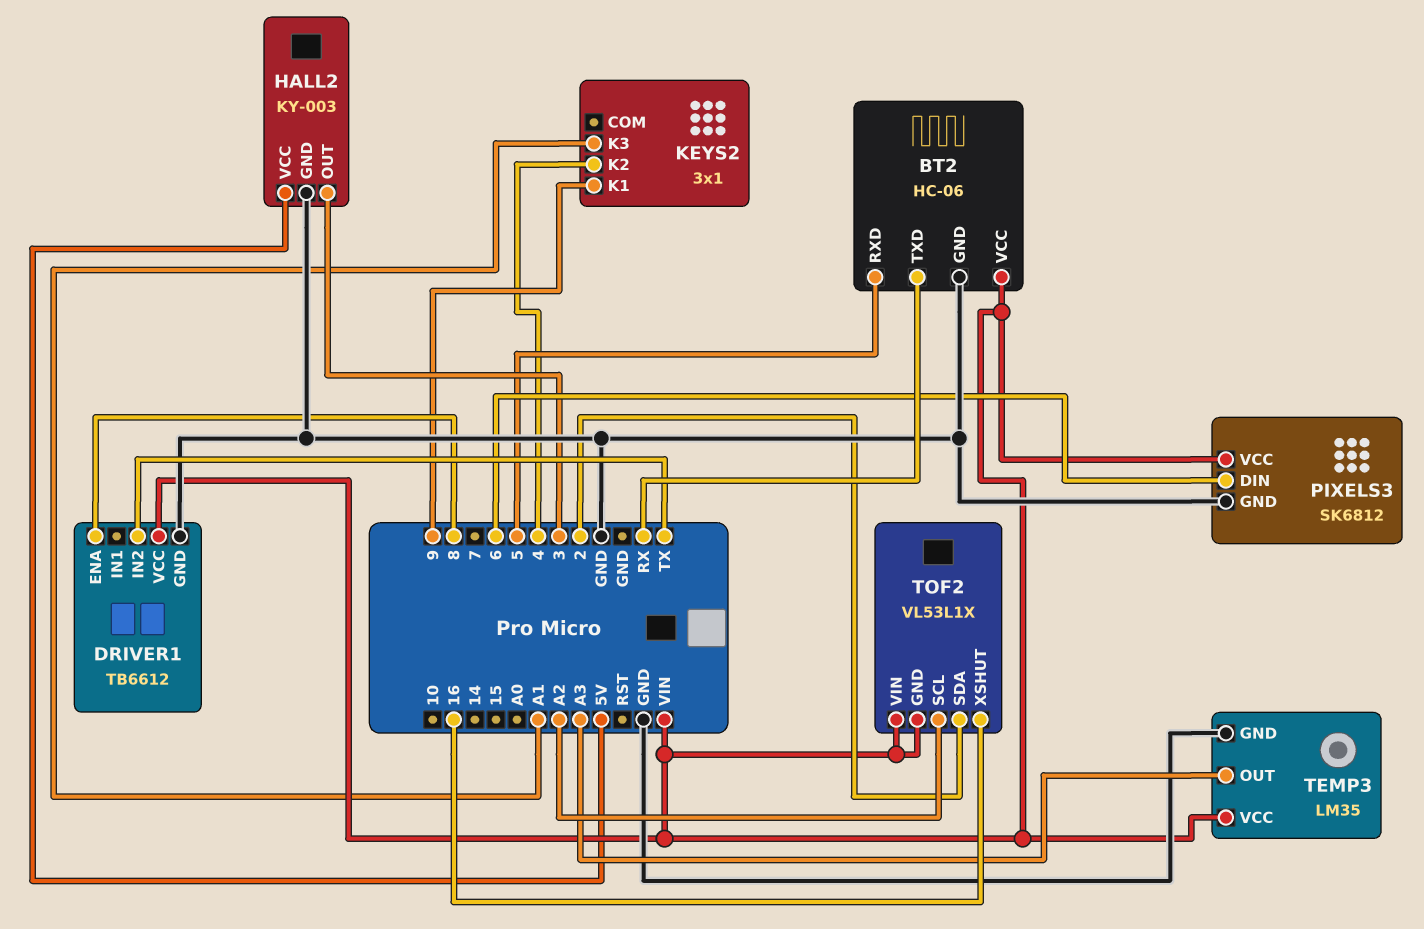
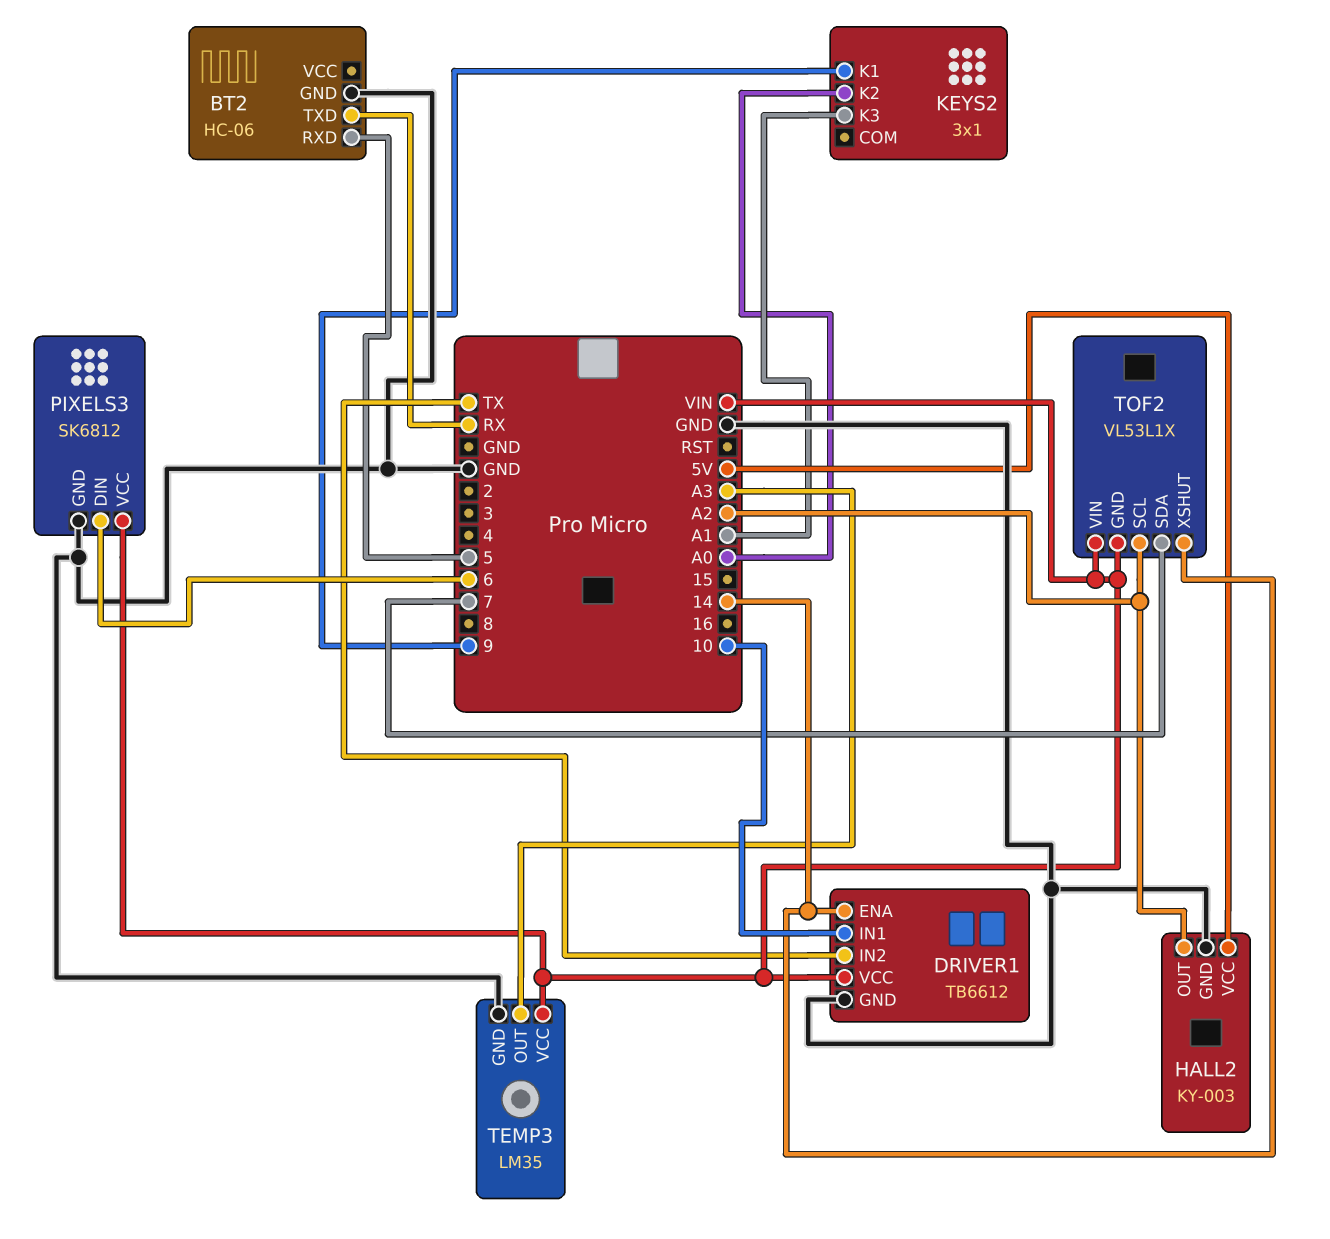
BT2 pin VCC: VIN -> none
DRIVER1 pin ENA: 8 -> 14
DRIVER1 pin IN1: none -> 10
HALL2 pin OUT: 3 -> A2
KEYS2 pin K2: 4 -> A0
TOF2 pin SDA: 2 -> 7
TOF2 pin XSHUT: 16 -> 14

